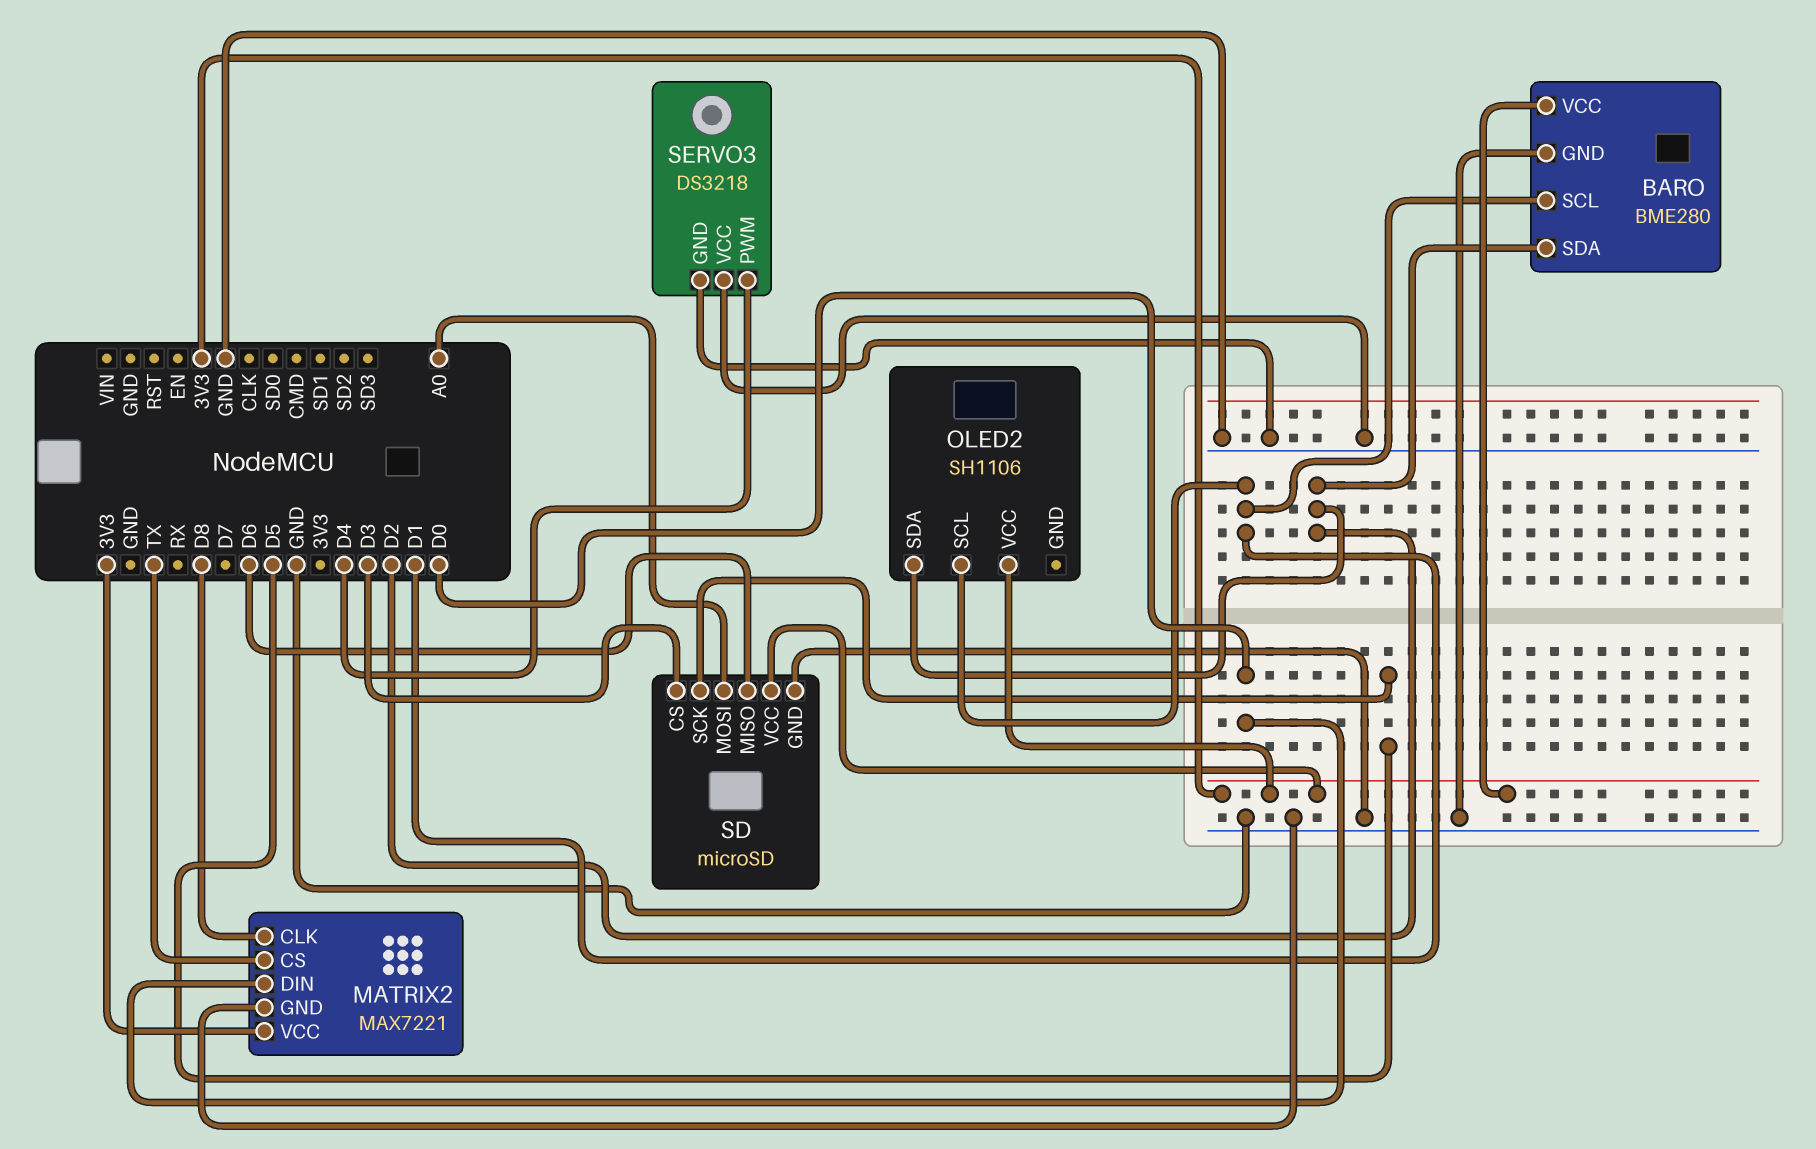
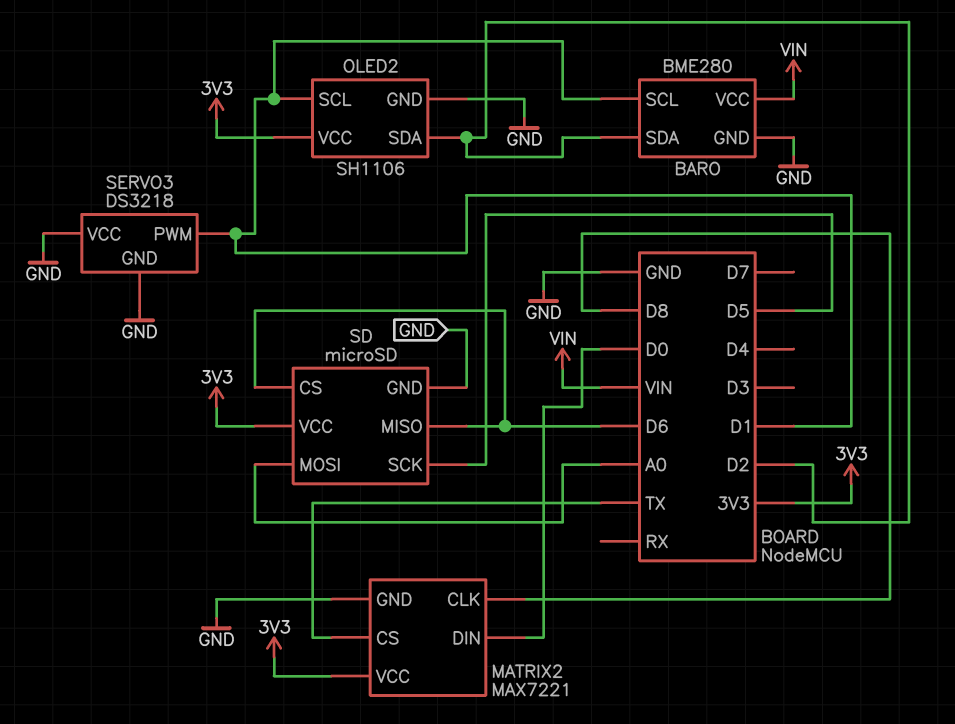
BARO pin VCC: 3V3 -> VIN
OLED2 pin GND: none -> GND
SD pin CS: D3 -> D6
SERVO3 pin PWM: D4 -> D1

